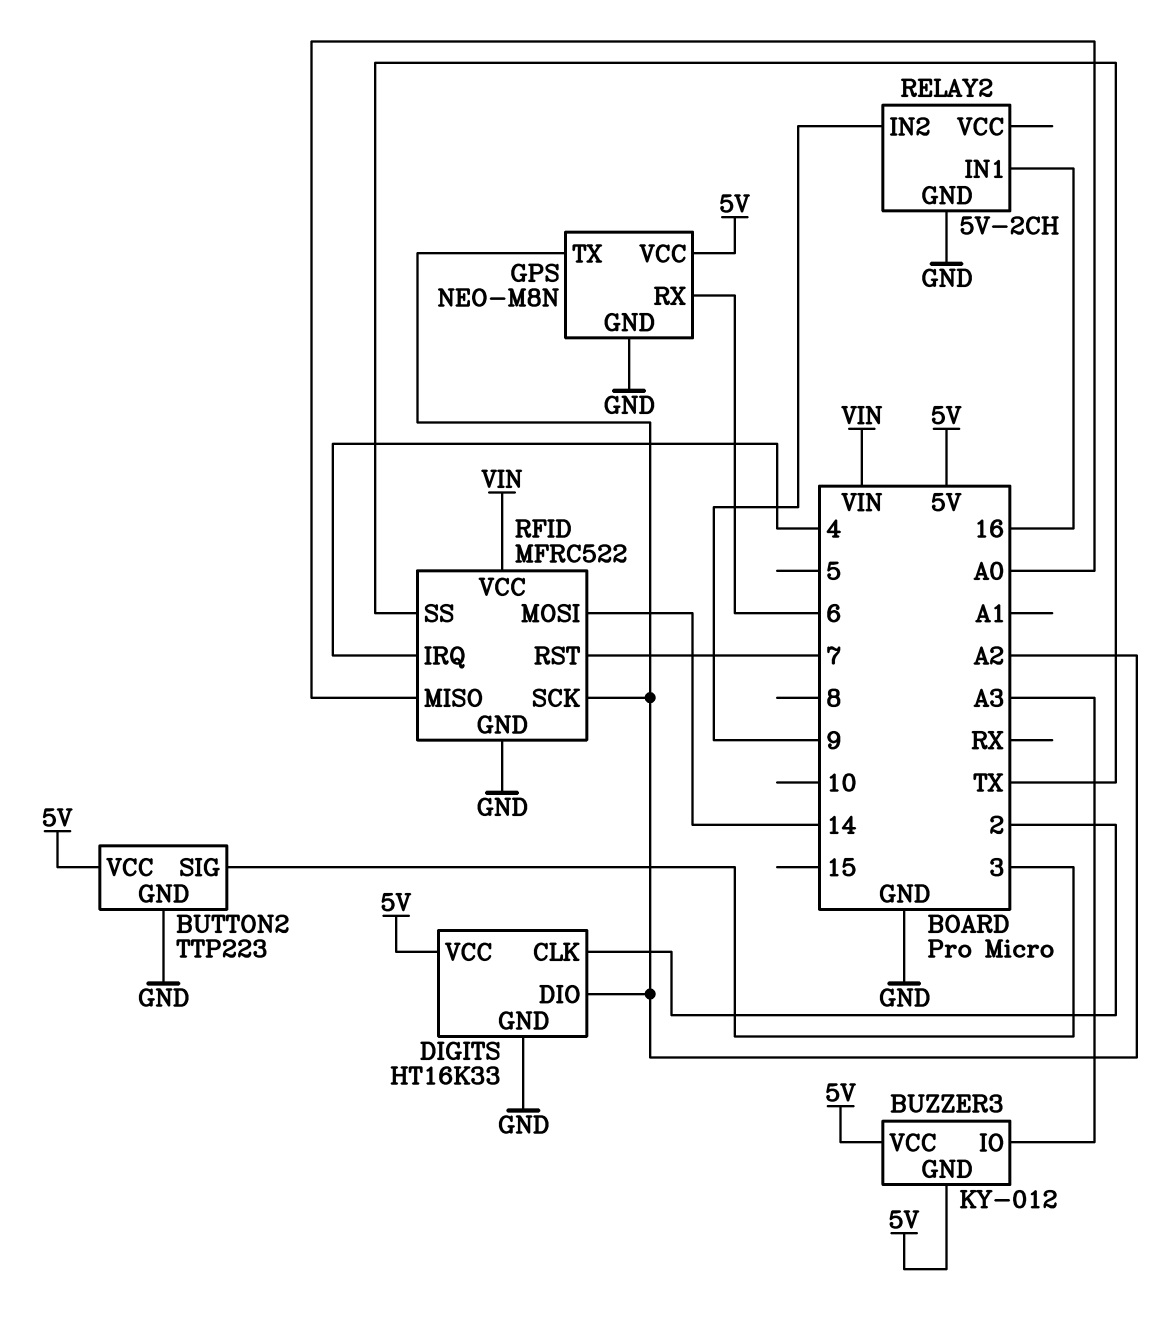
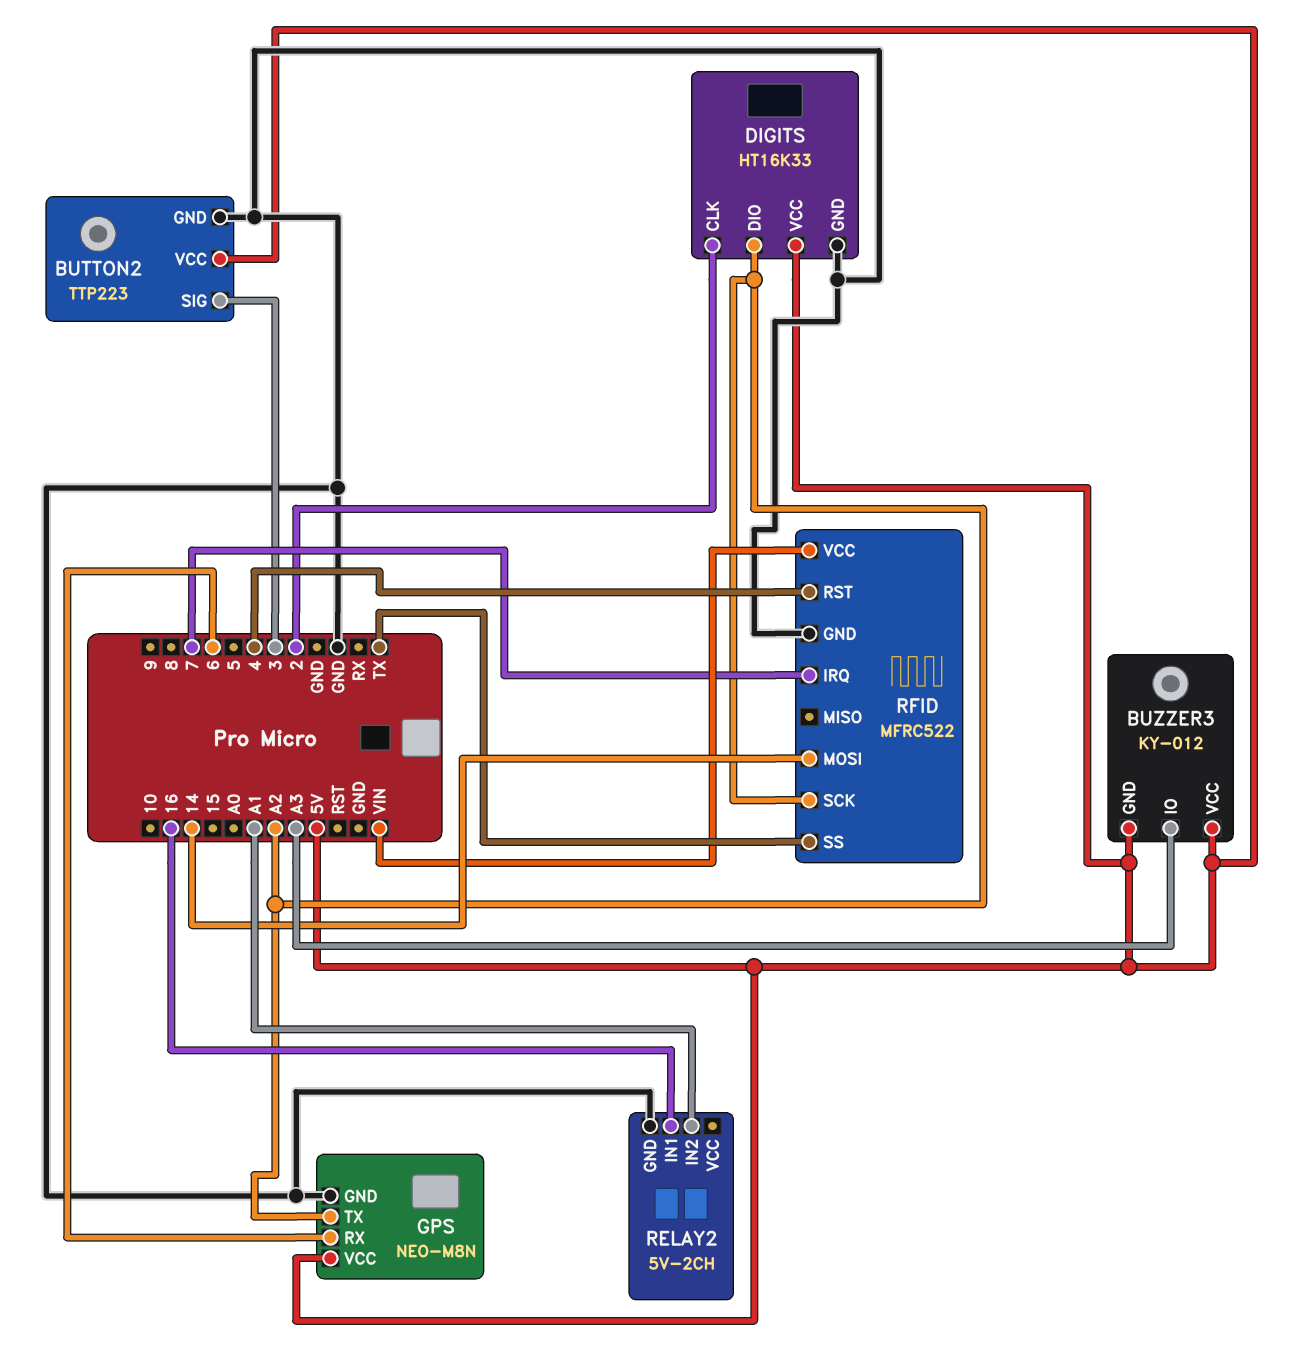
RELAY2 pin IN2: 9 -> A1
RFID pin IRQ: 4 -> 7
RFID pin MISO: A0 -> none
RFID pin RST: 7 -> 4

